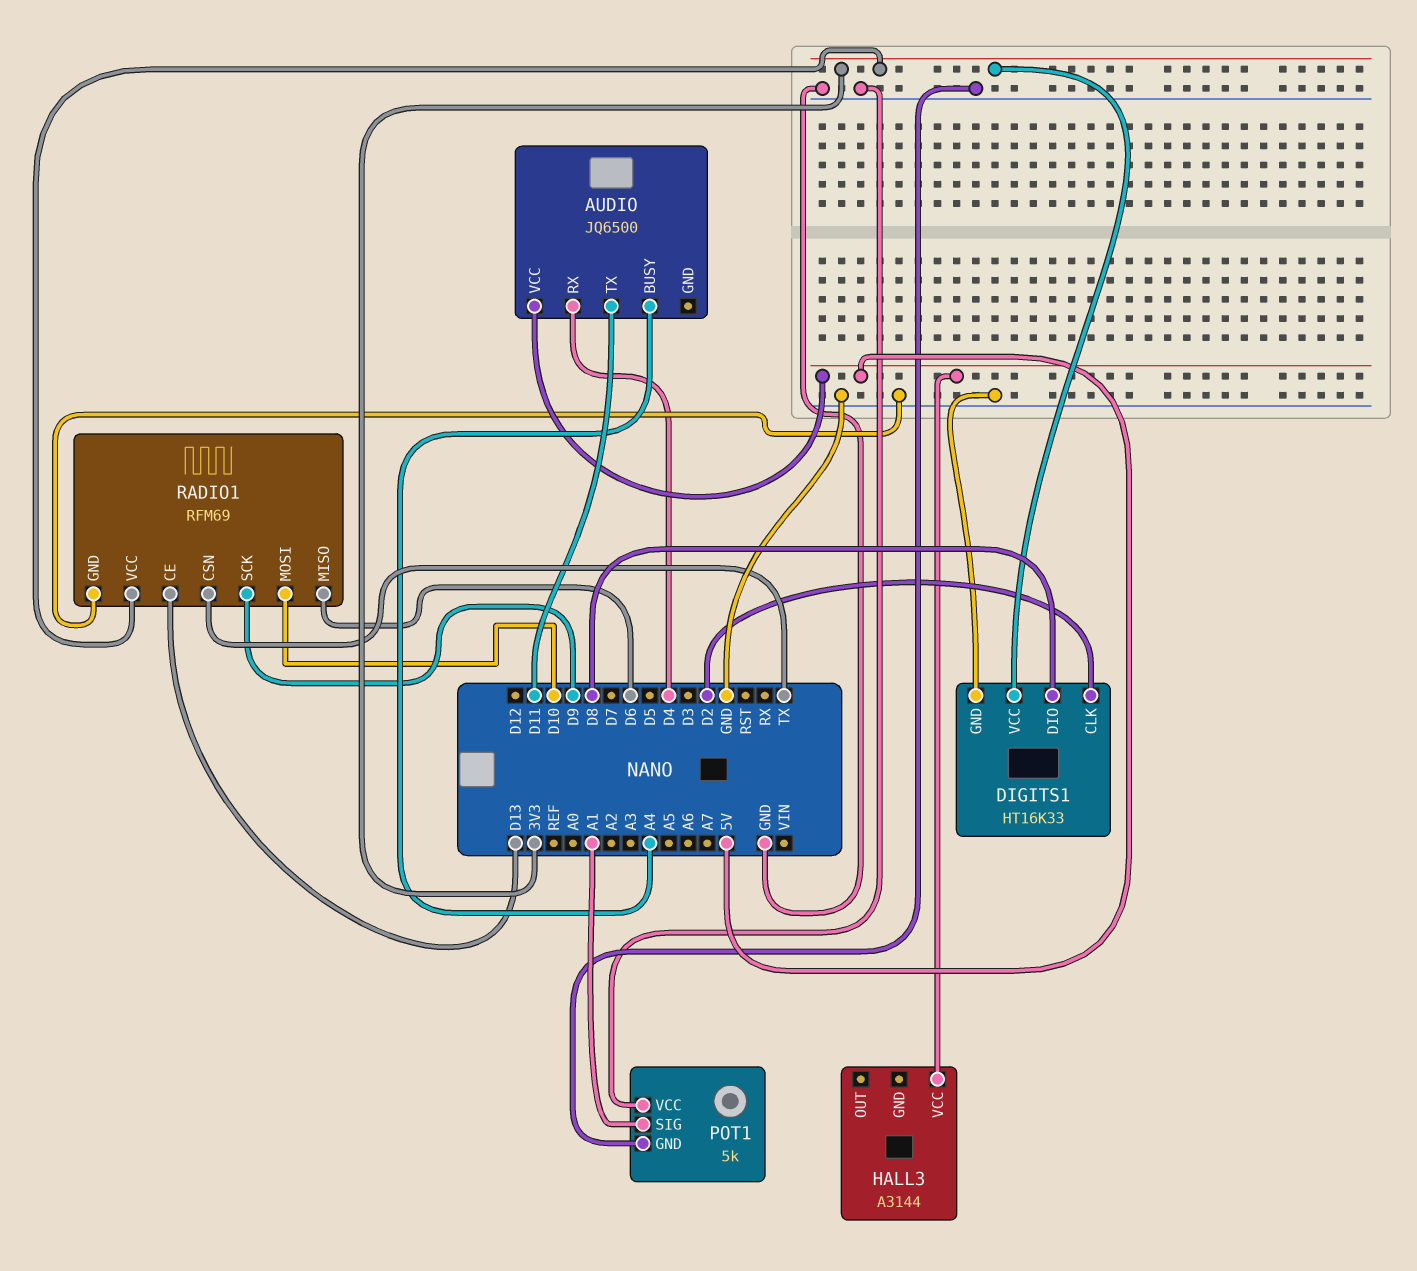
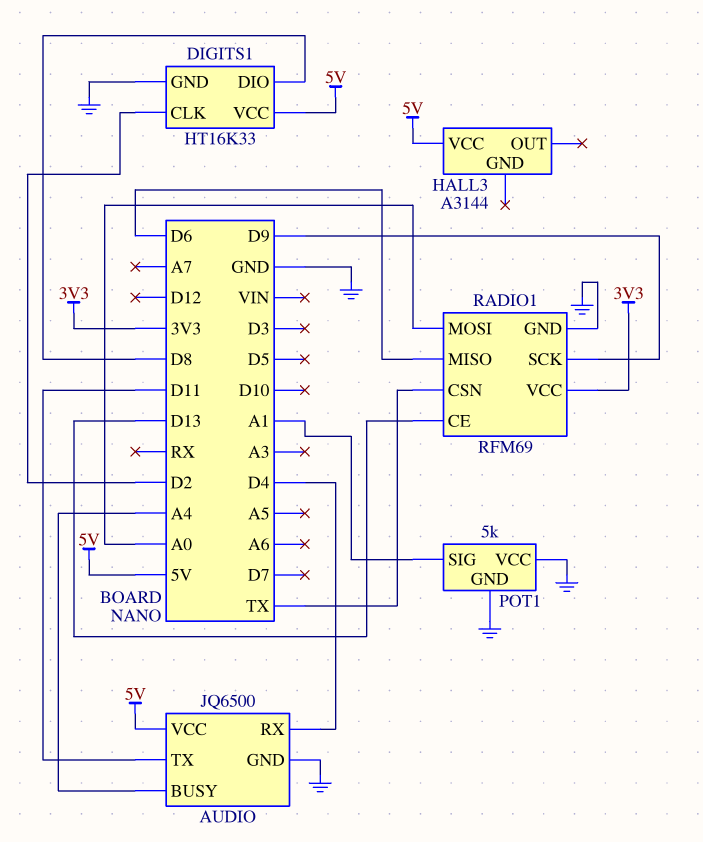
AUDIO pin GND: none -> GND
DIGITS1 pin VCC: 3V3 -> 5V
RADIO1 pin MOSI: D10 -> A0

